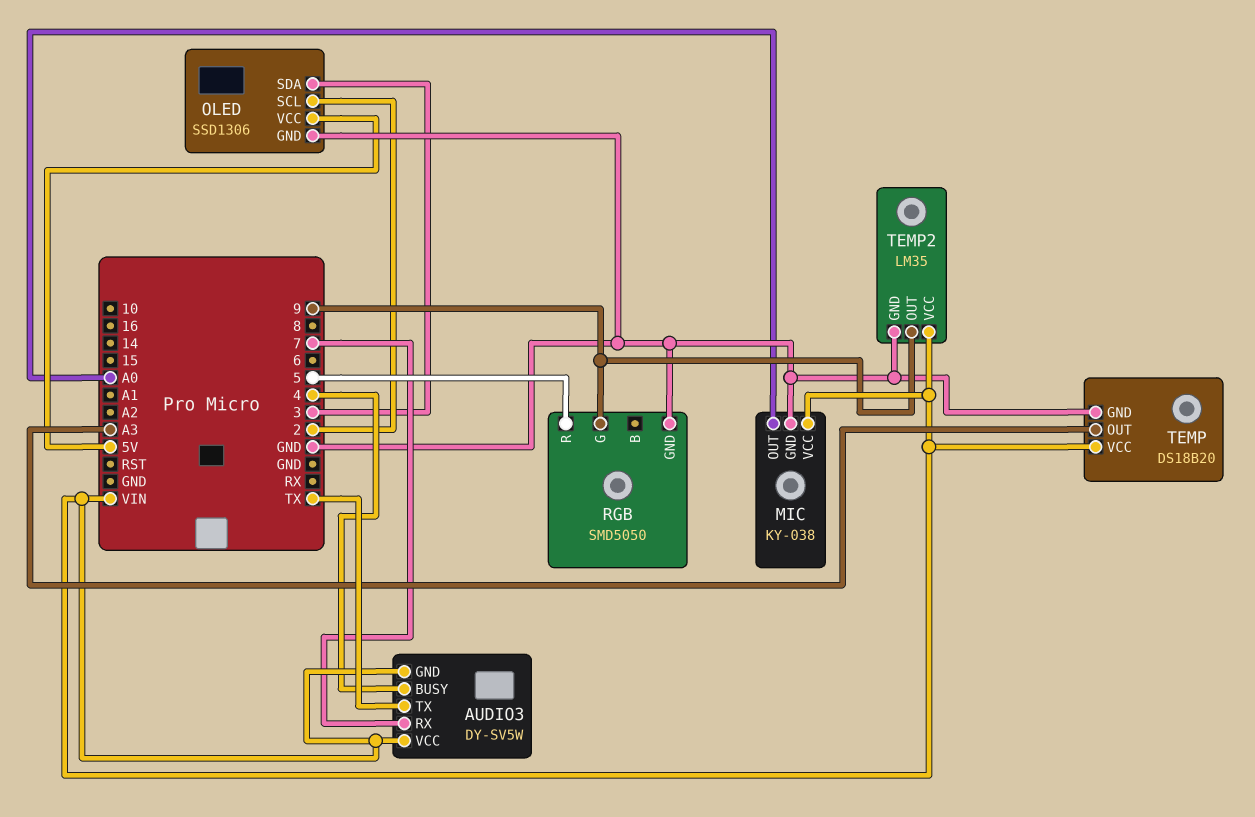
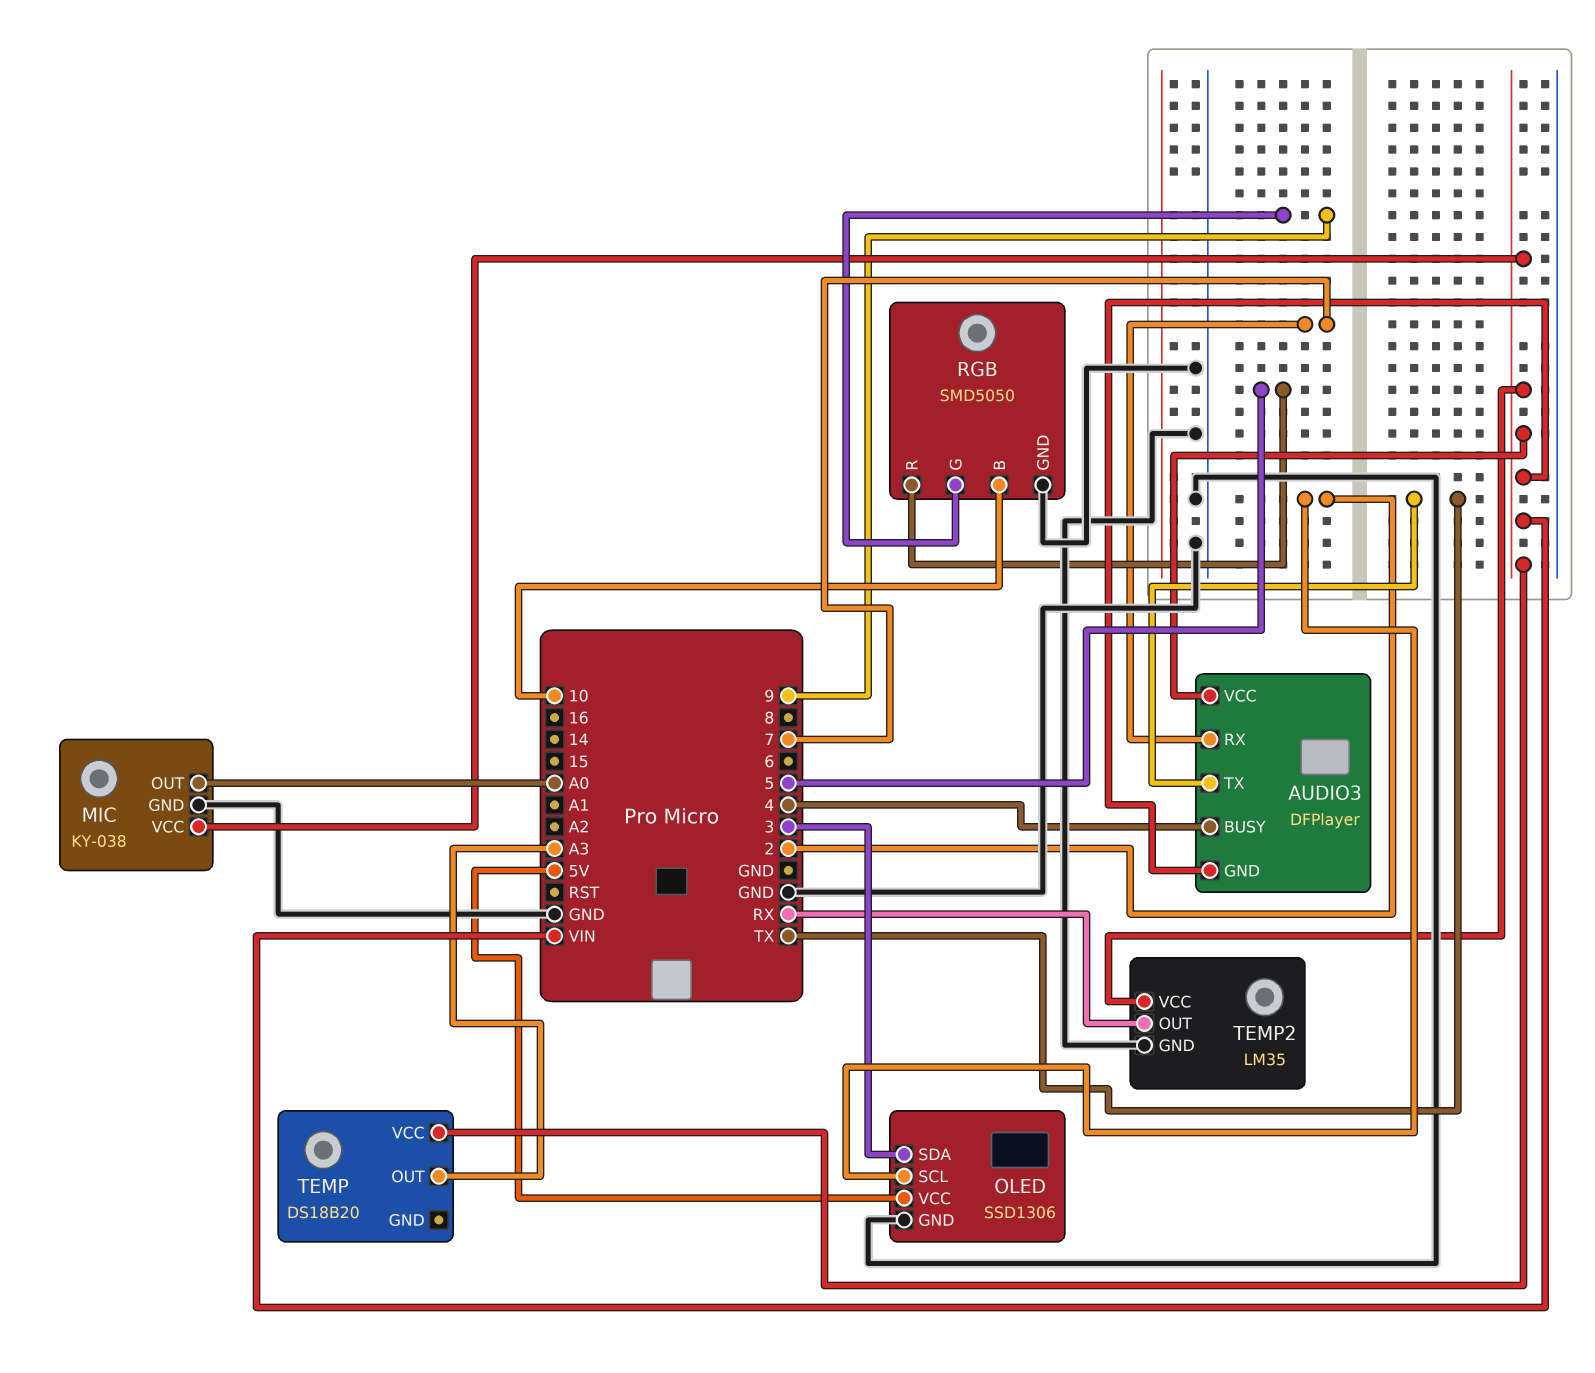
AUDIO3: DY-SV5W -> DFPlayer
RGB pin B: none -> 10
TEMP pin GND: GND -> none
TEMP2 pin OUT: 9 -> RX

